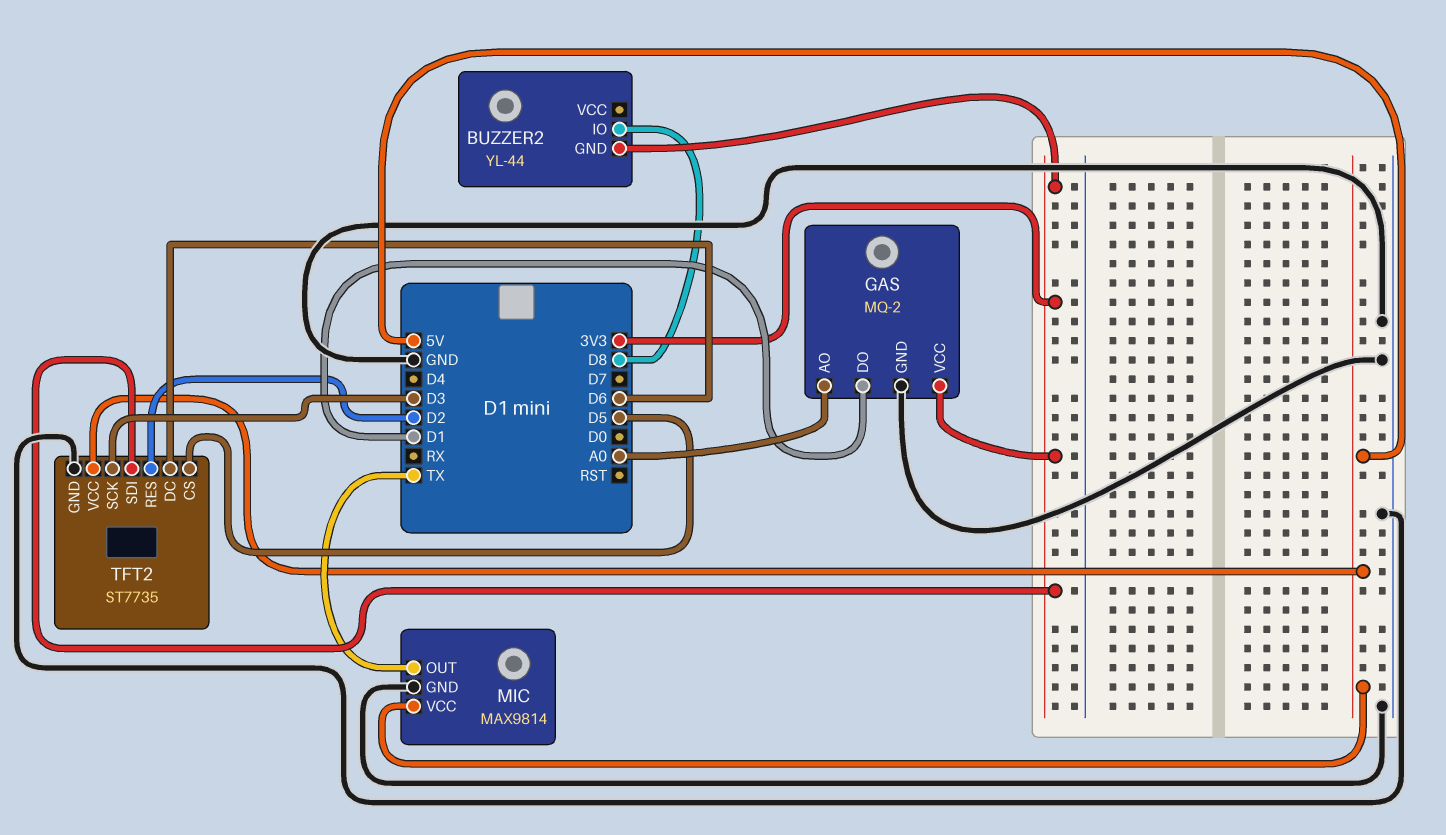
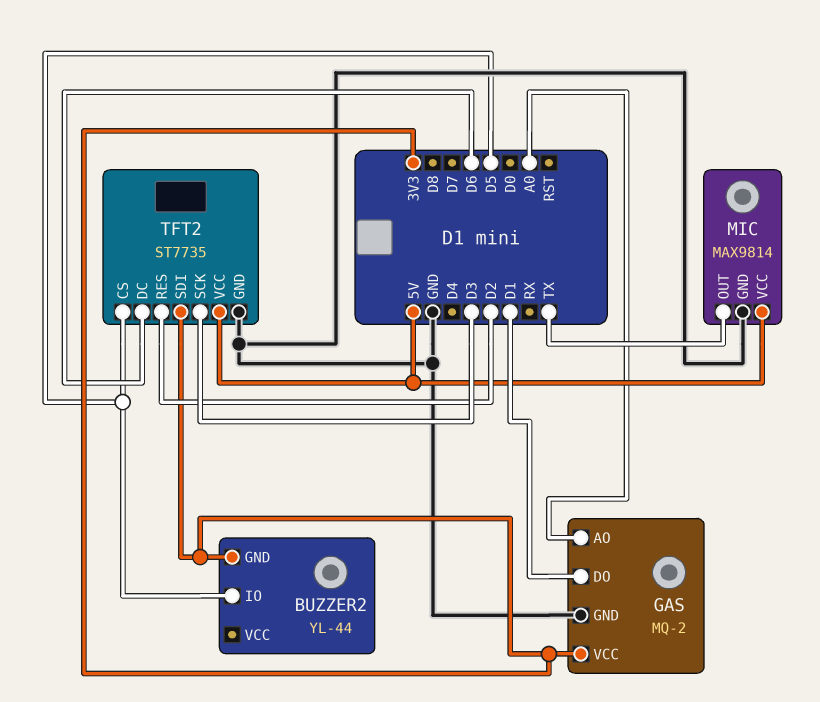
BUZZER2 pin IO: D8 -> D5

